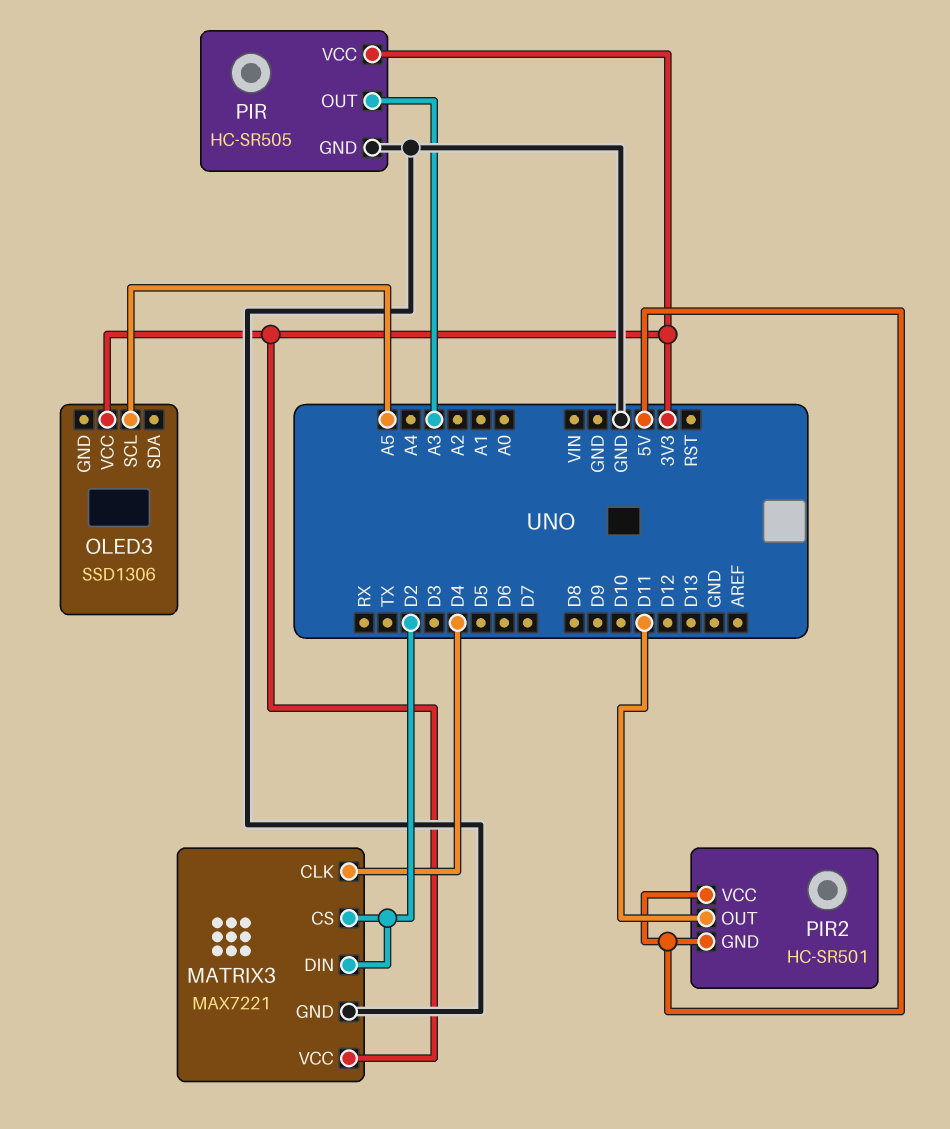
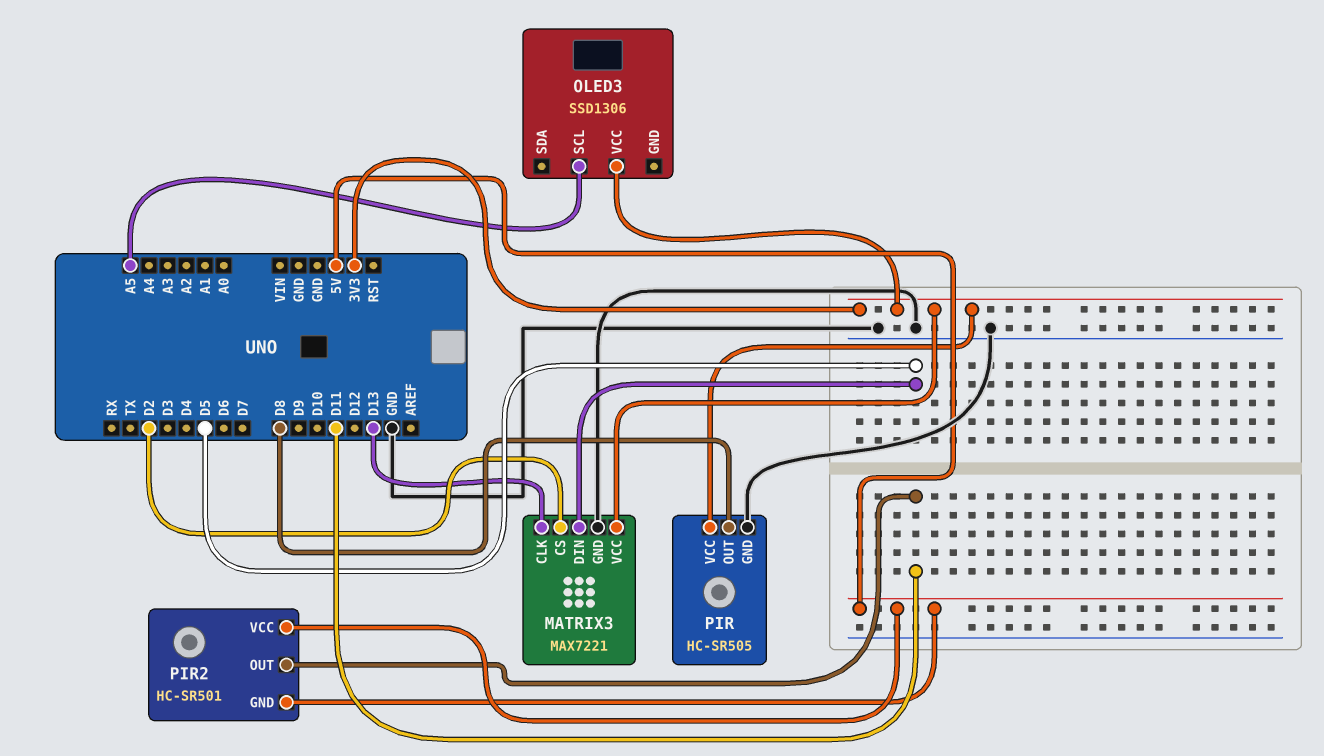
MATRIX3 pin CLK: D4 -> D13
MATRIX3 pin DIN: D2 -> D5
PIR pin OUT: A3 -> D8

